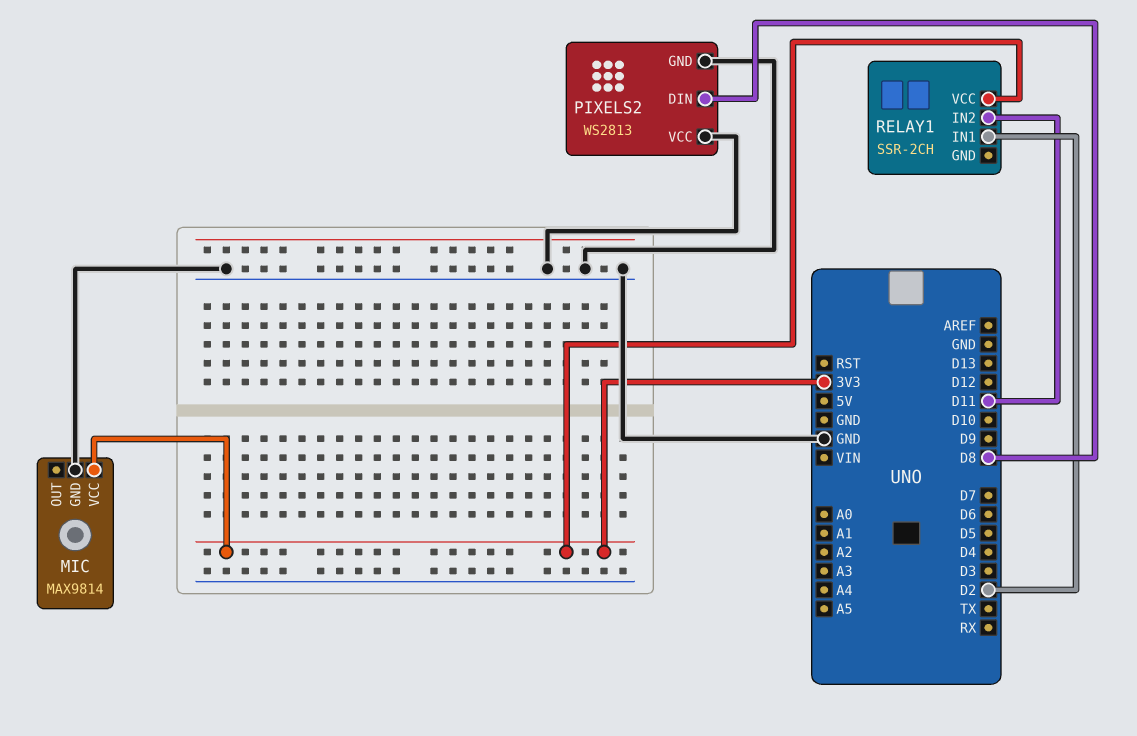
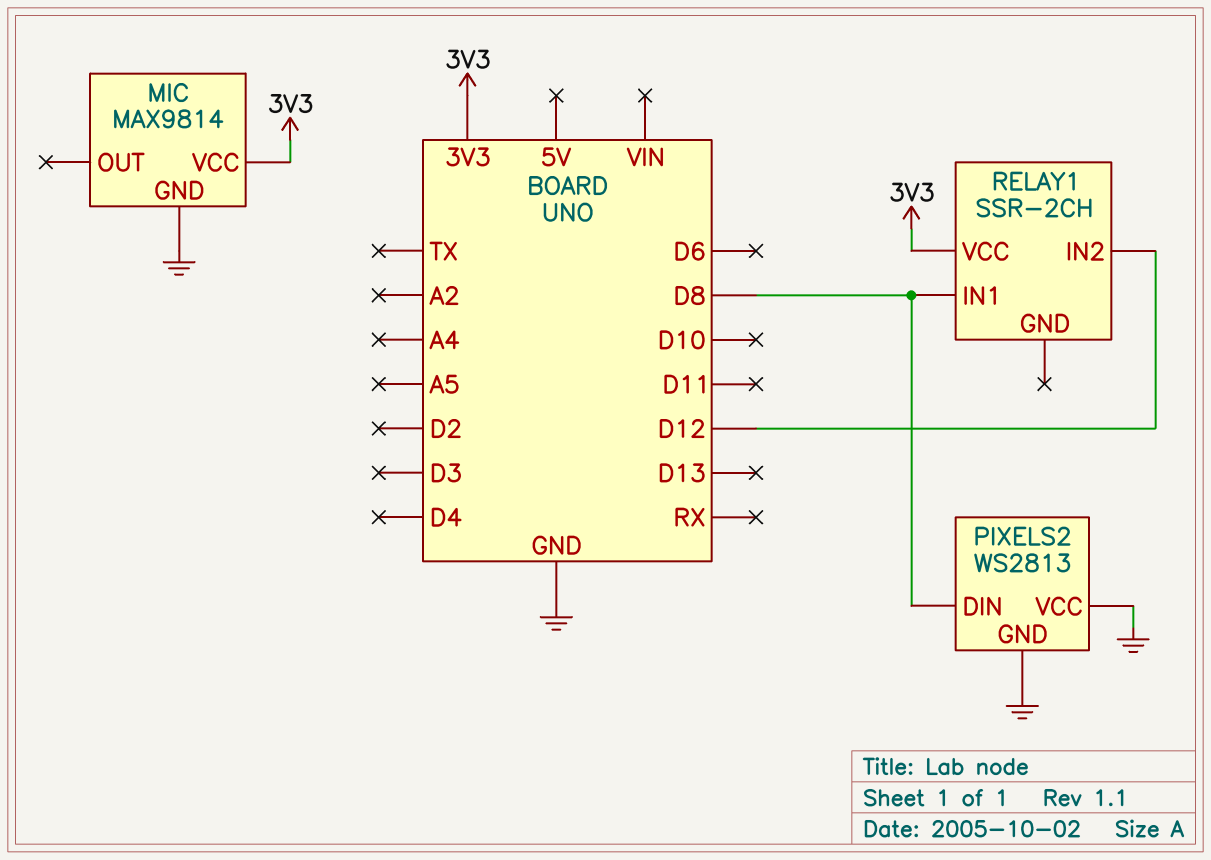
RELAY1 pin IN1: D2 -> D8
RELAY1 pin IN2: D11 -> D12

